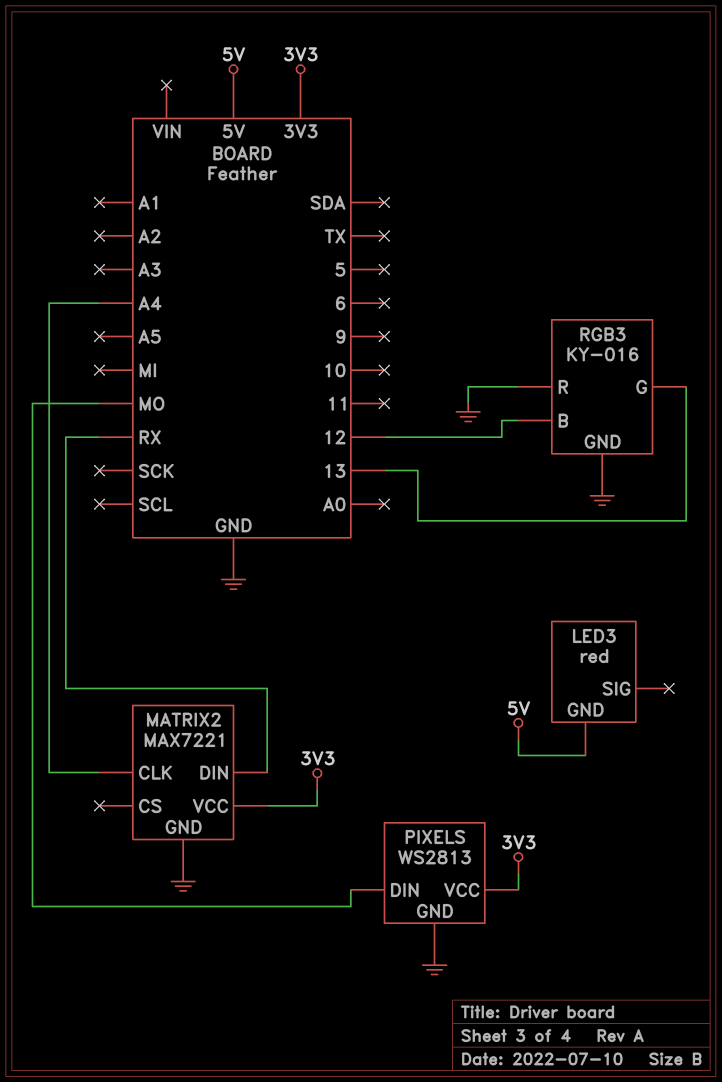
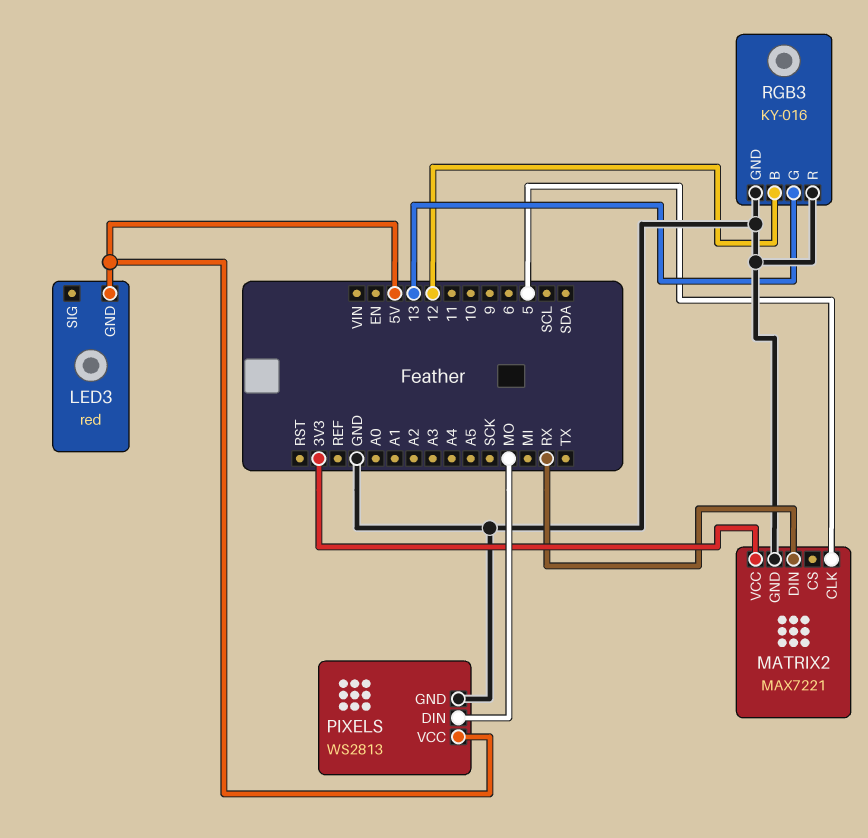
MATRIX2 pin CLK: A4 -> 5
PIXELS pin VCC: 3V3 -> 5V

